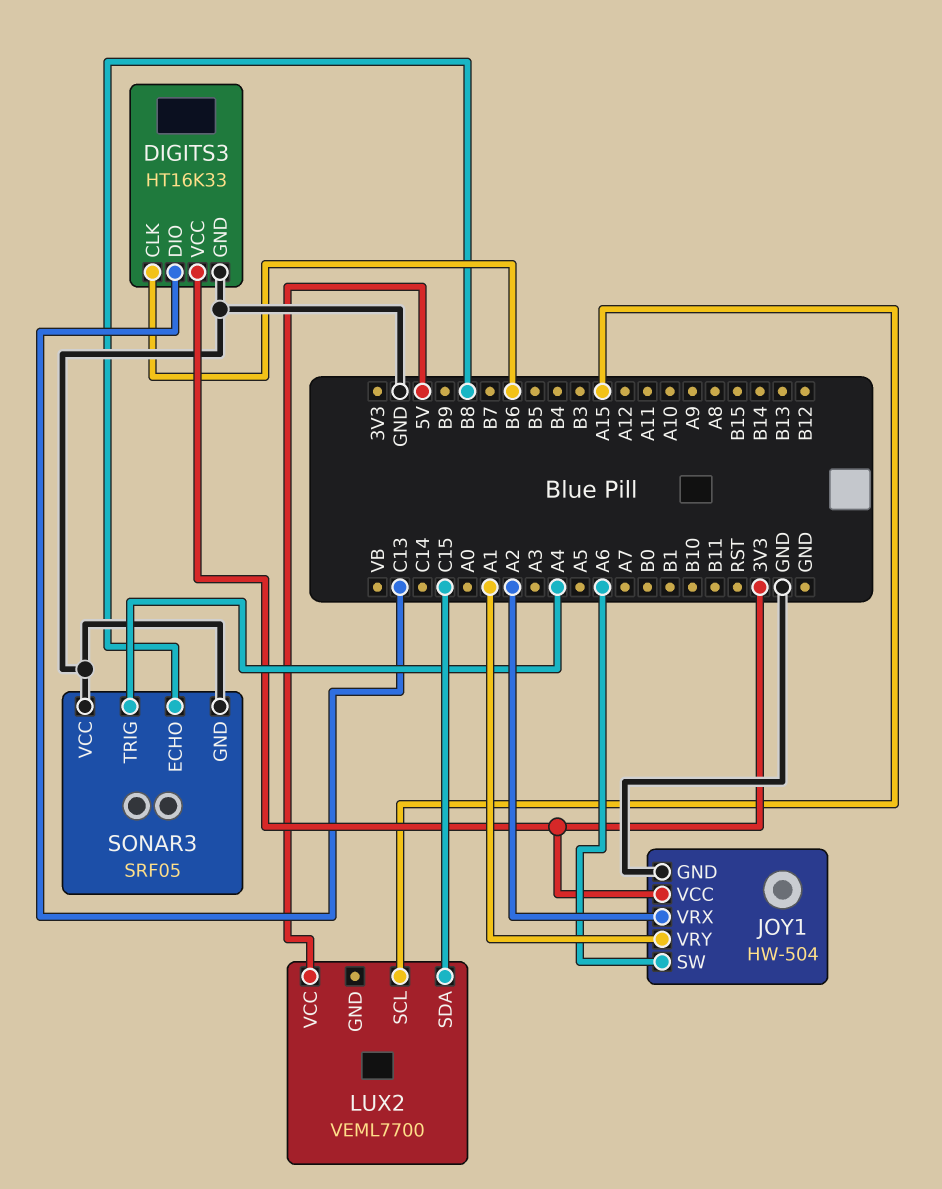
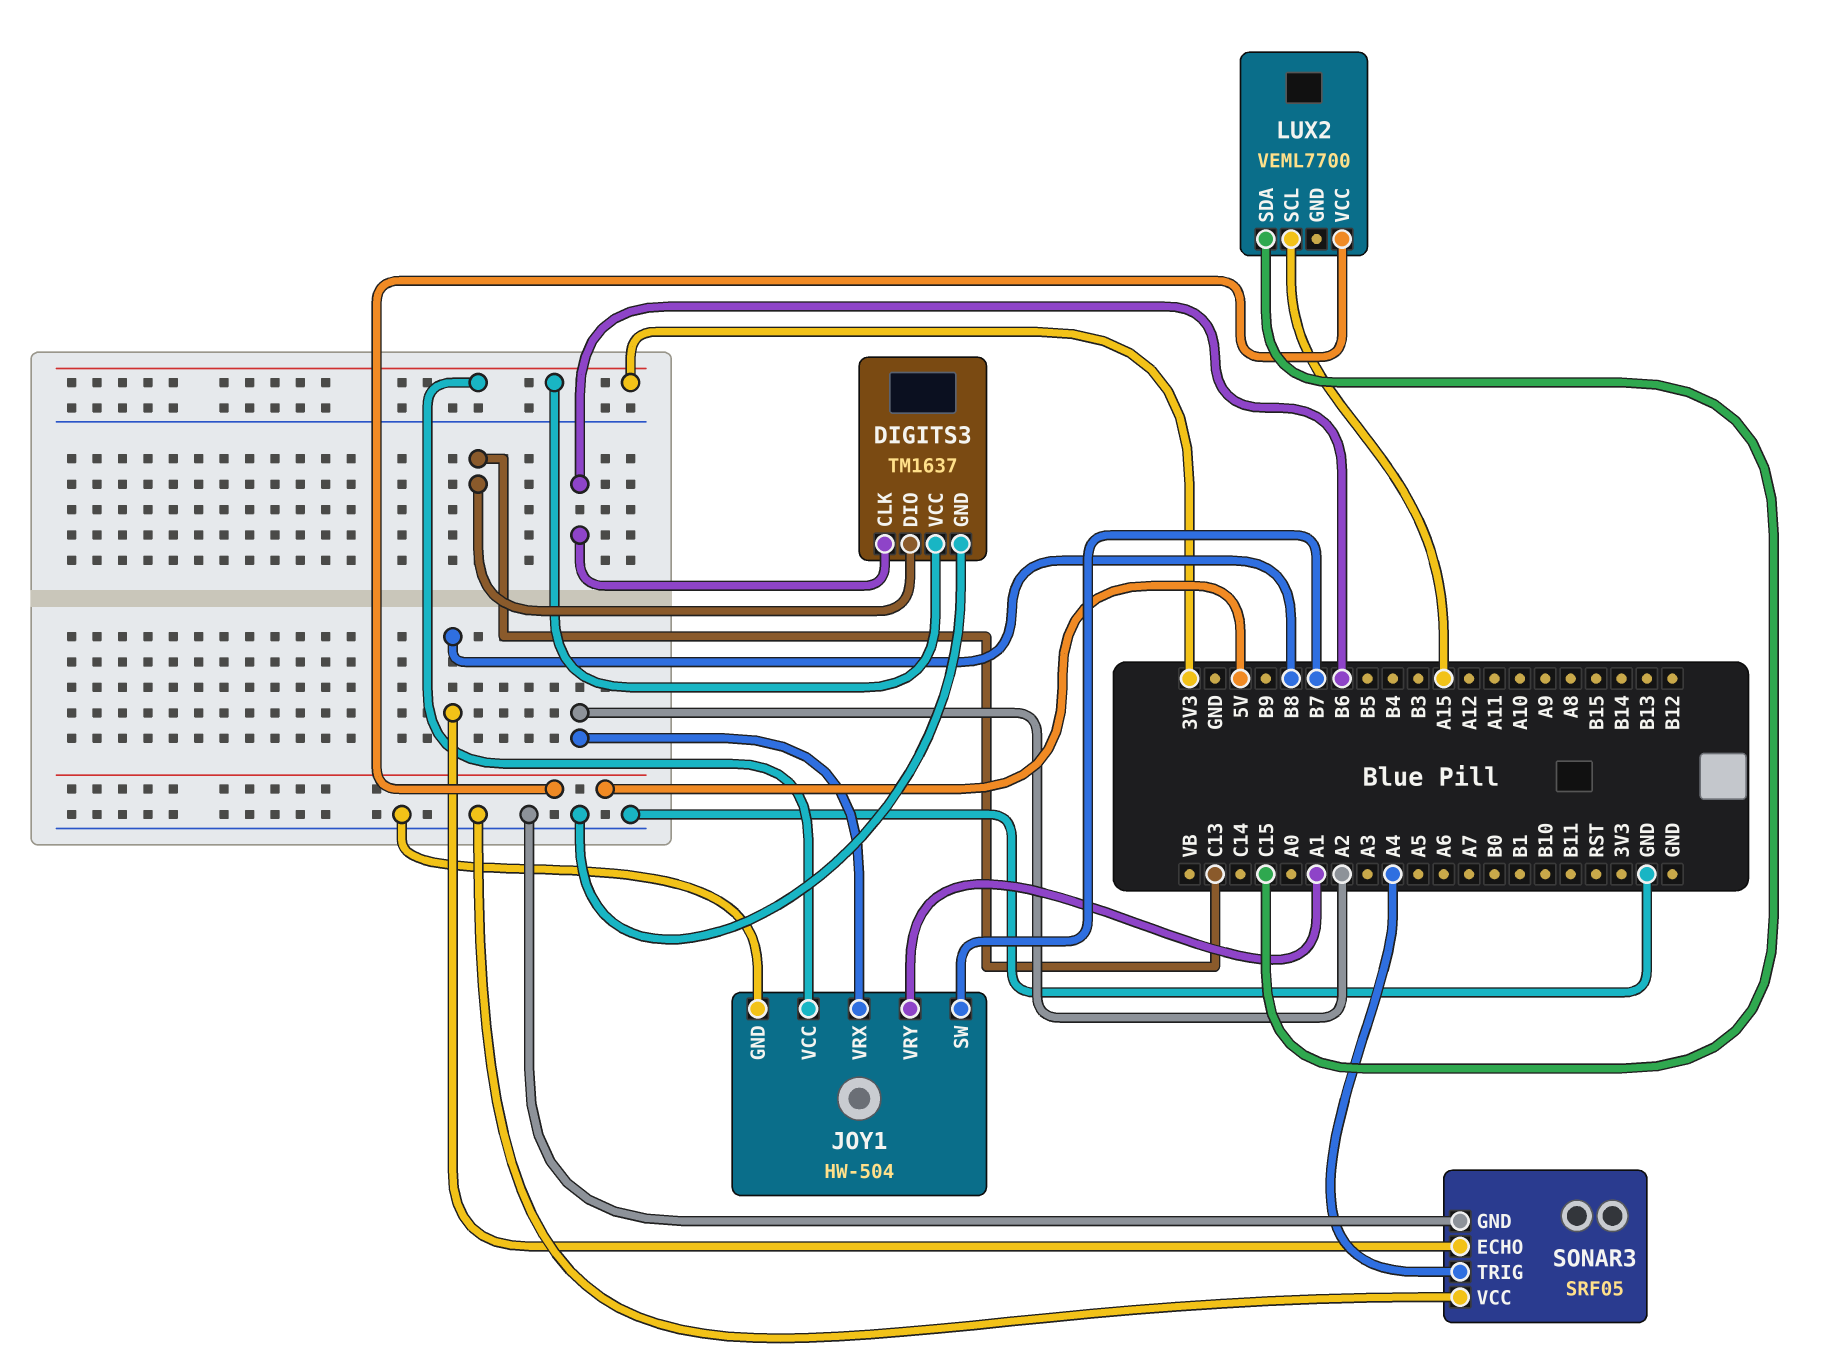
DIGITS3: HT16K33 -> TM1637
JOY1 pin SW: A6 -> B7

